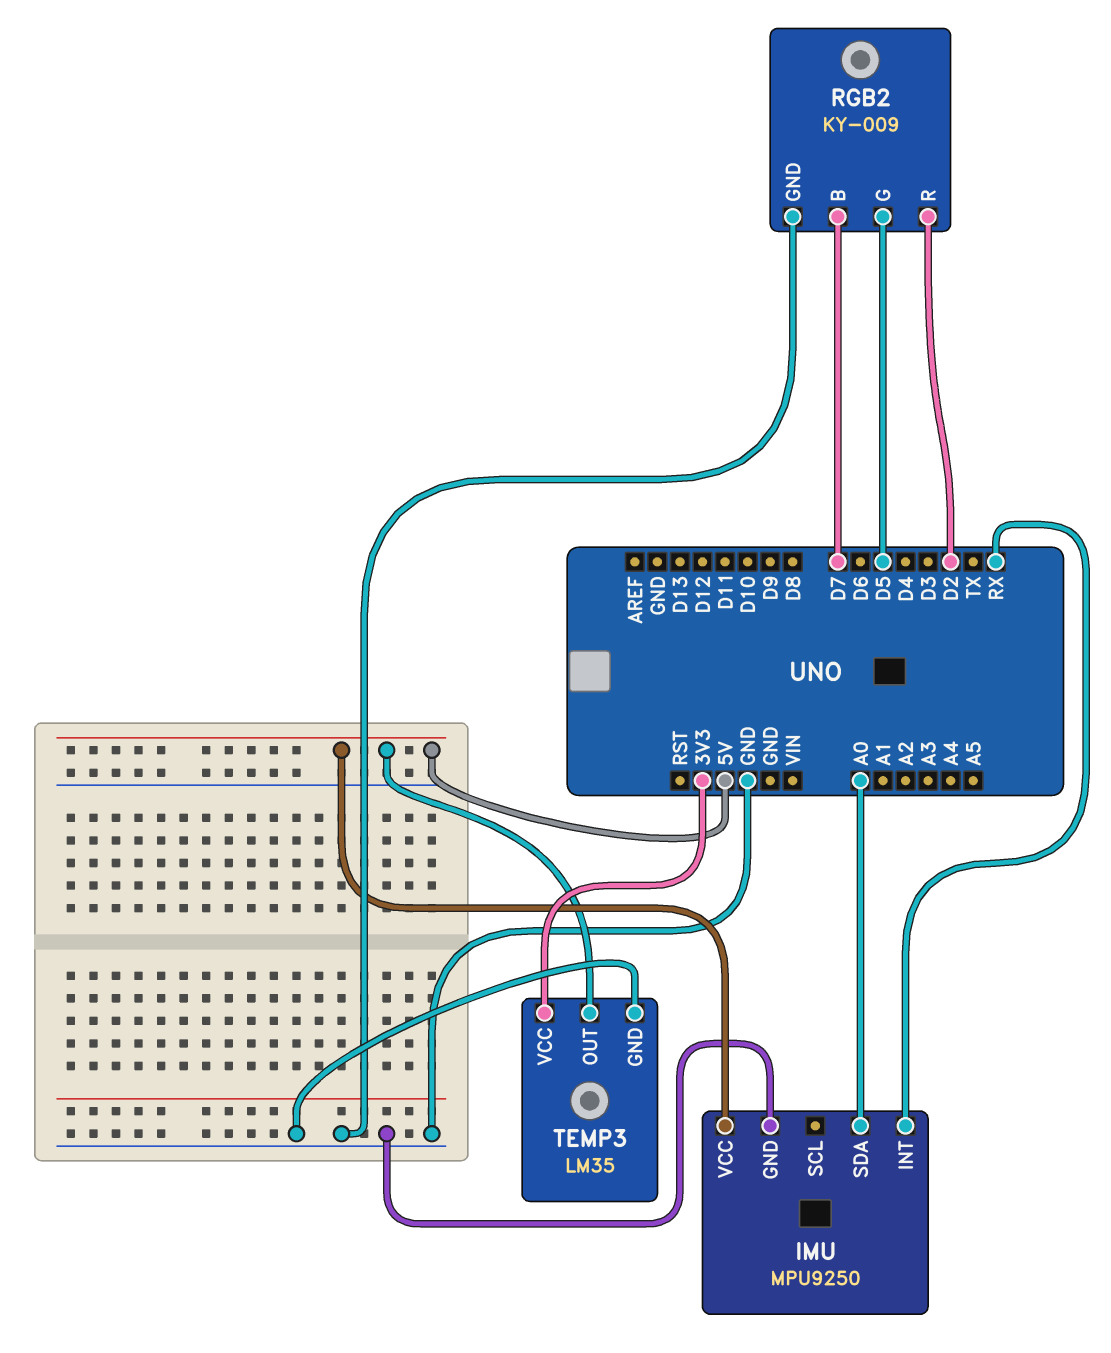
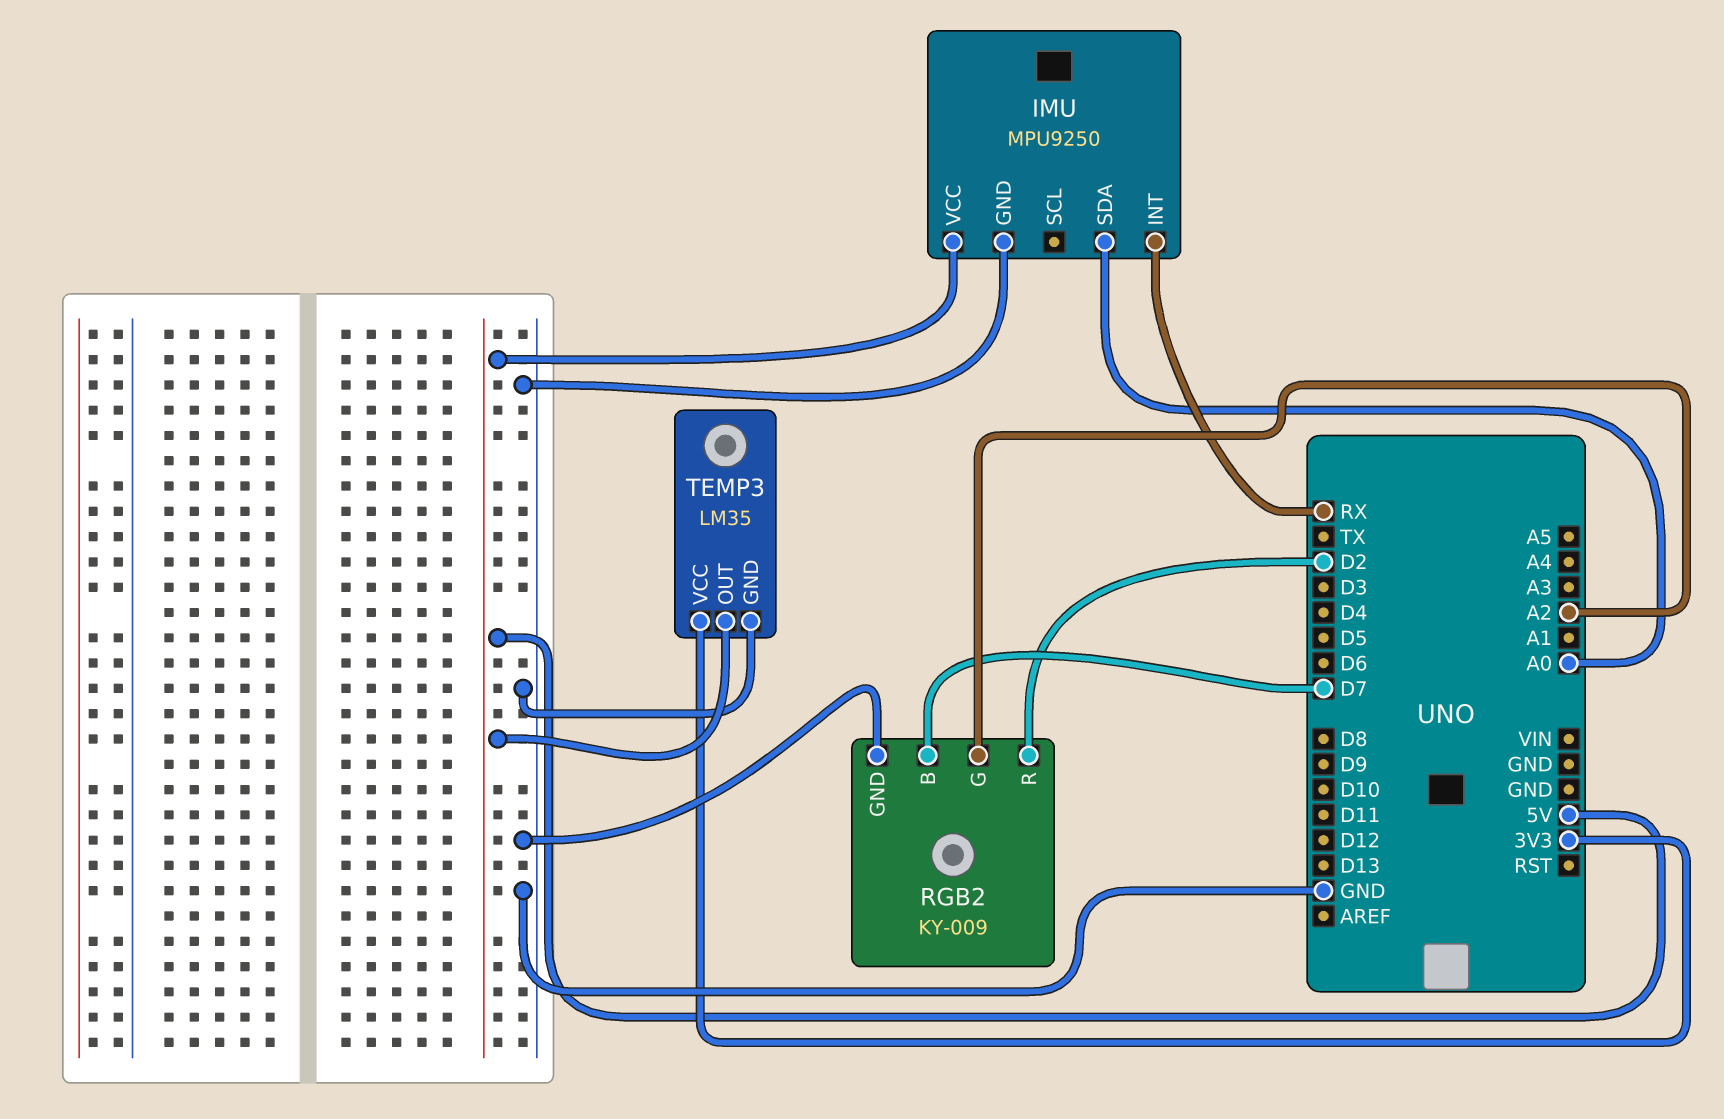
RGB2 pin G: D5 -> A2

